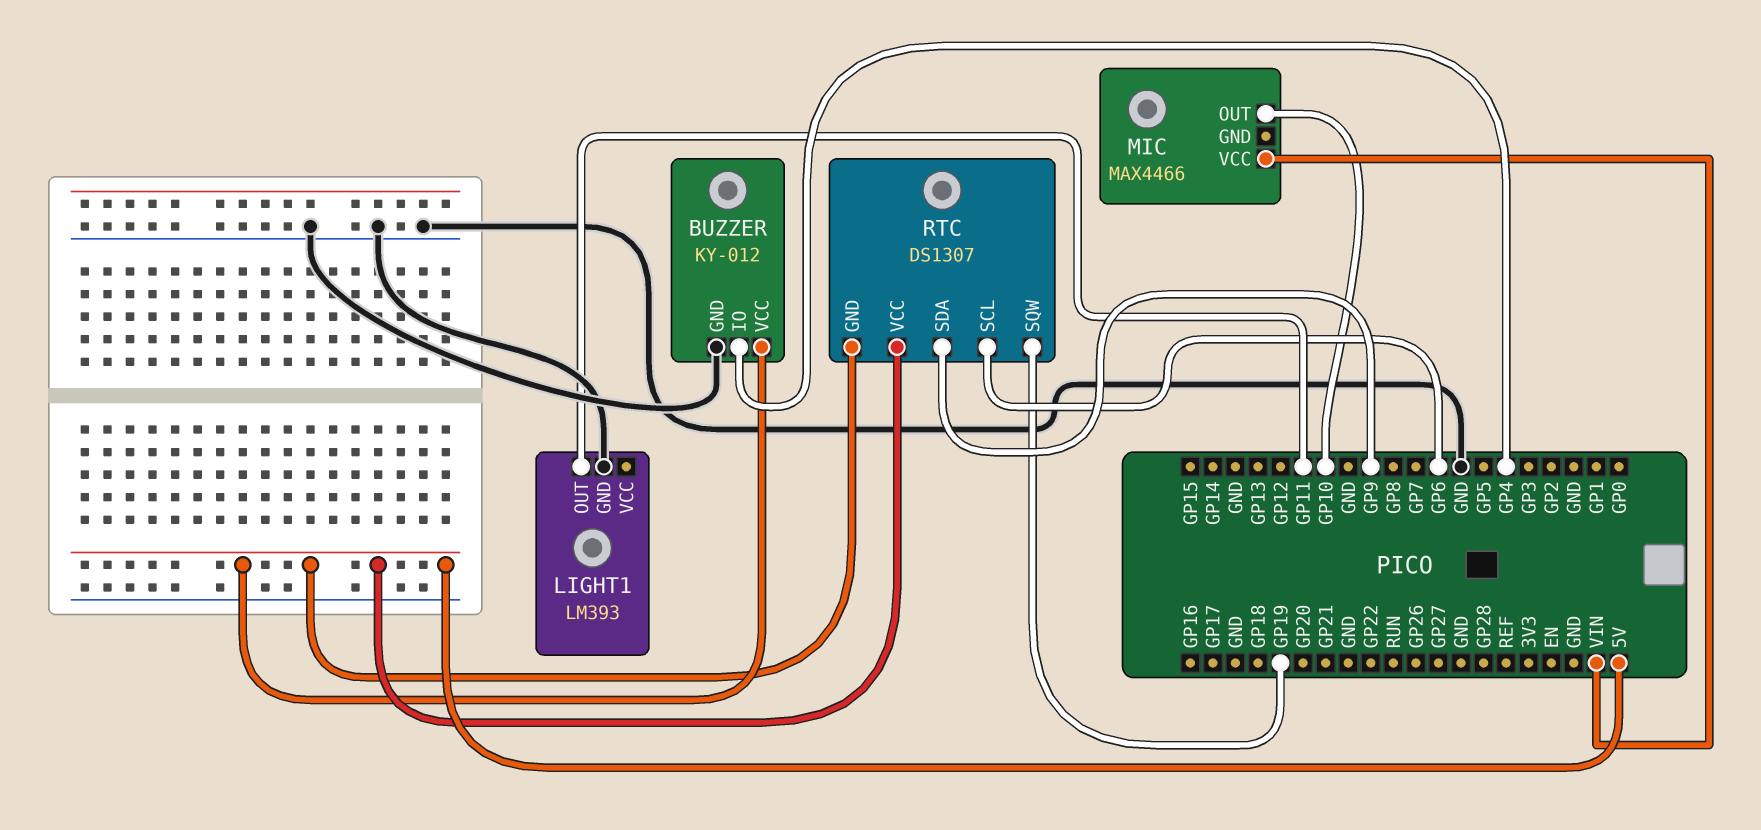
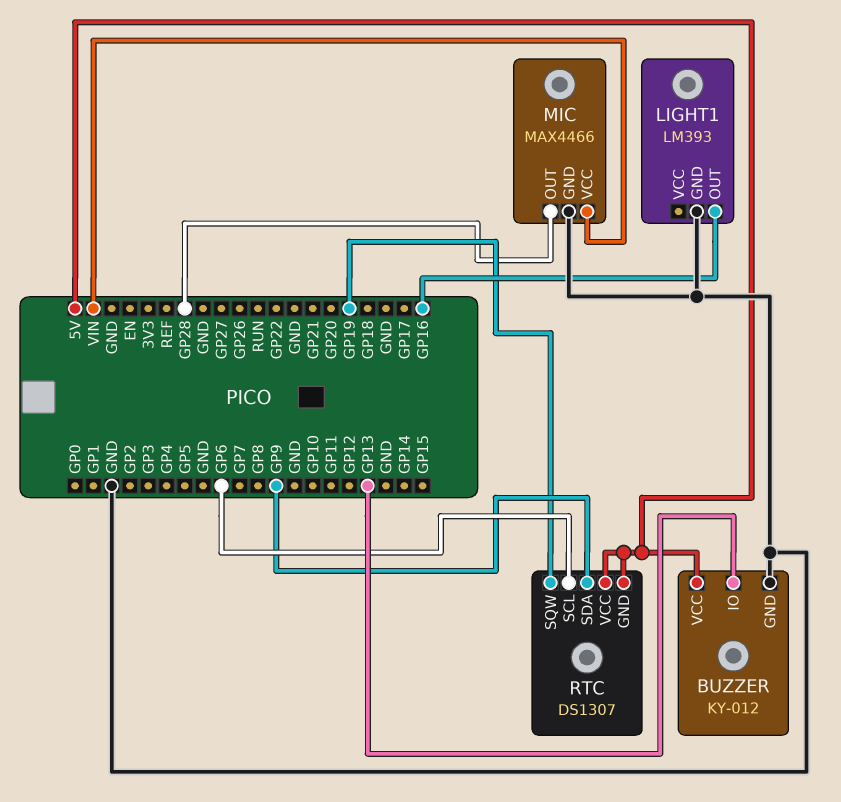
BUZZER pin IO: GP4 -> GP13
LIGHT1 pin OUT: GP11 -> GP16
MIC pin GND: none -> GND
MIC pin OUT: GP10 -> GP28

